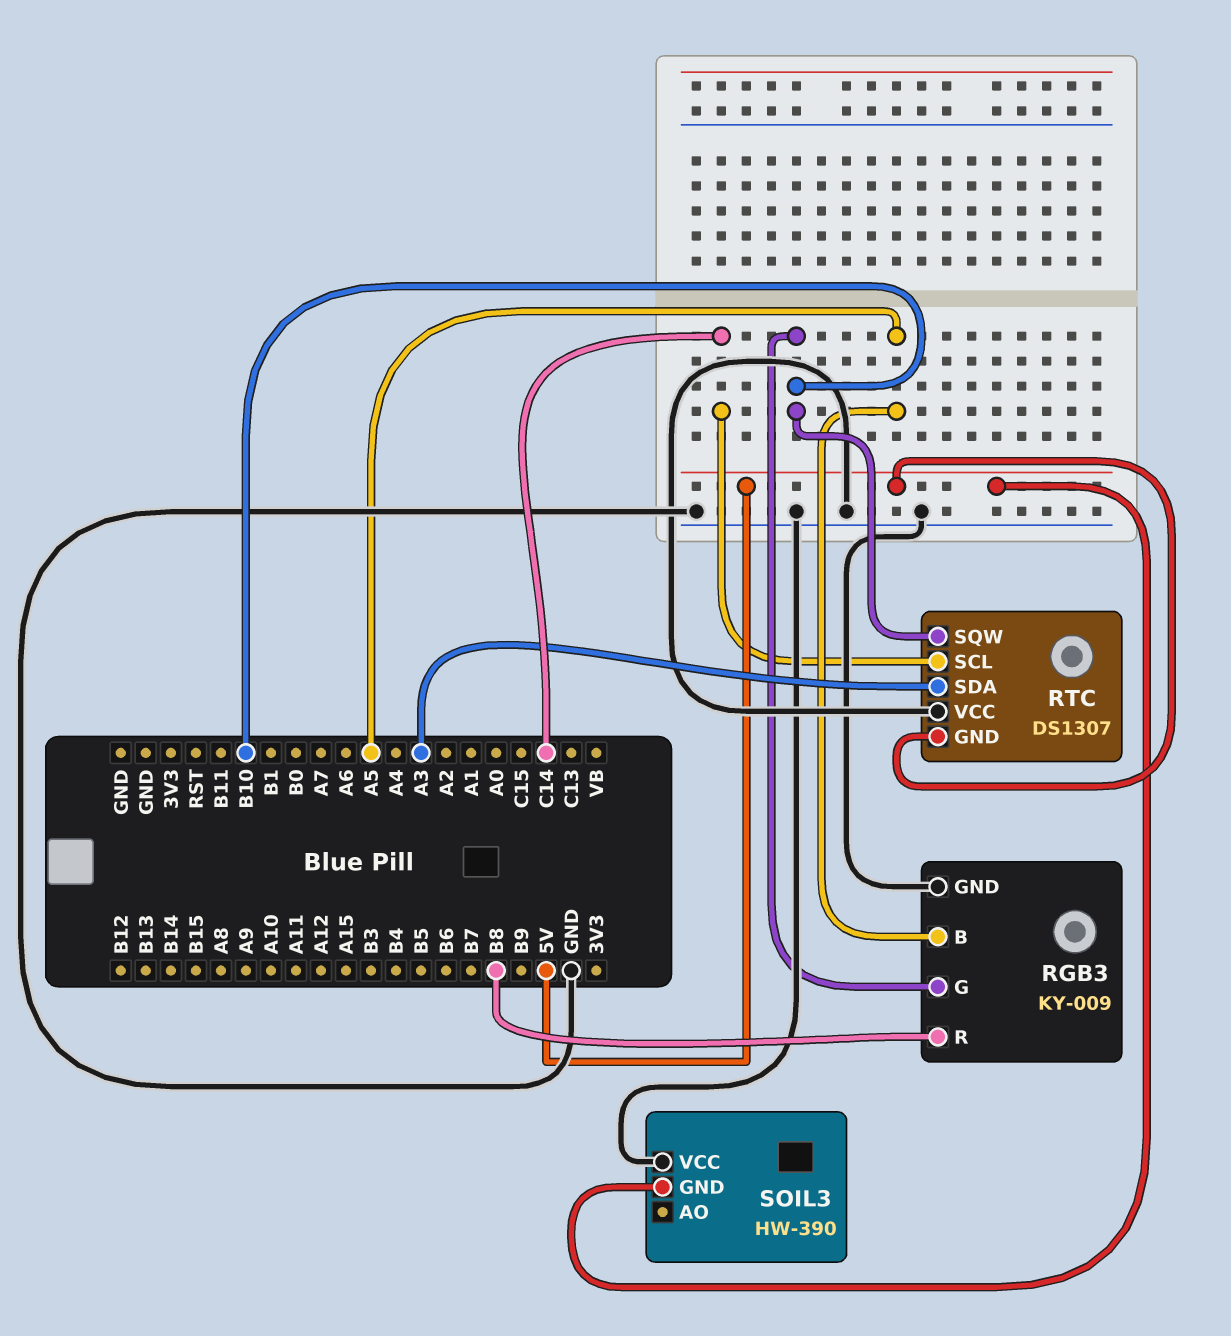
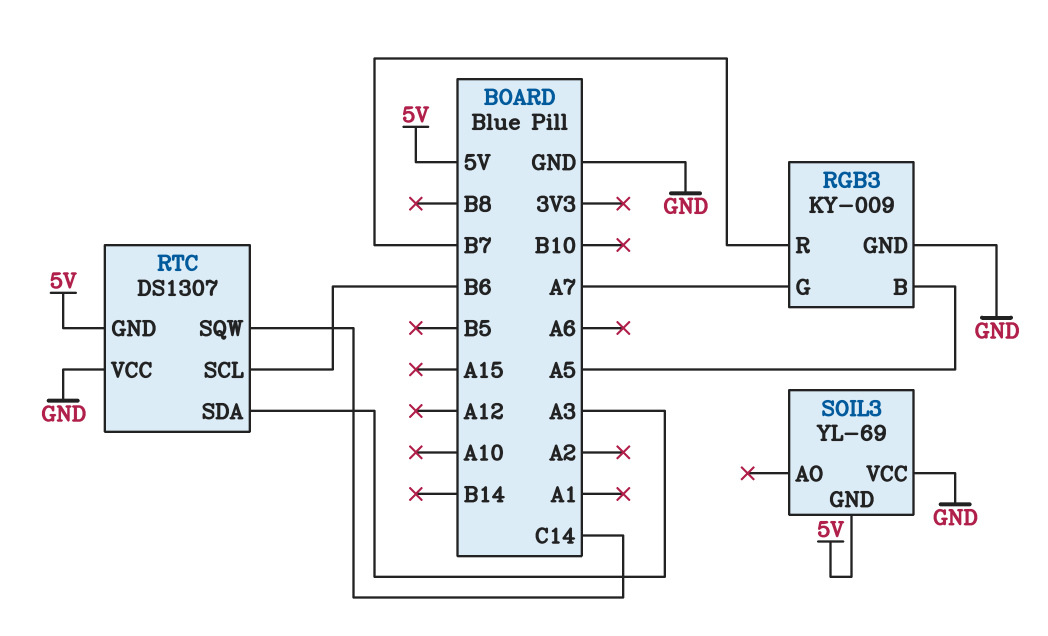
RGB3 pin G: B10 -> A7
RGB3 pin R: B8 -> B7
RTC pin SCL: C14 -> B6
RTC pin SQW: B10 -> C14
SOIL3: HW-390 -> YL-69

